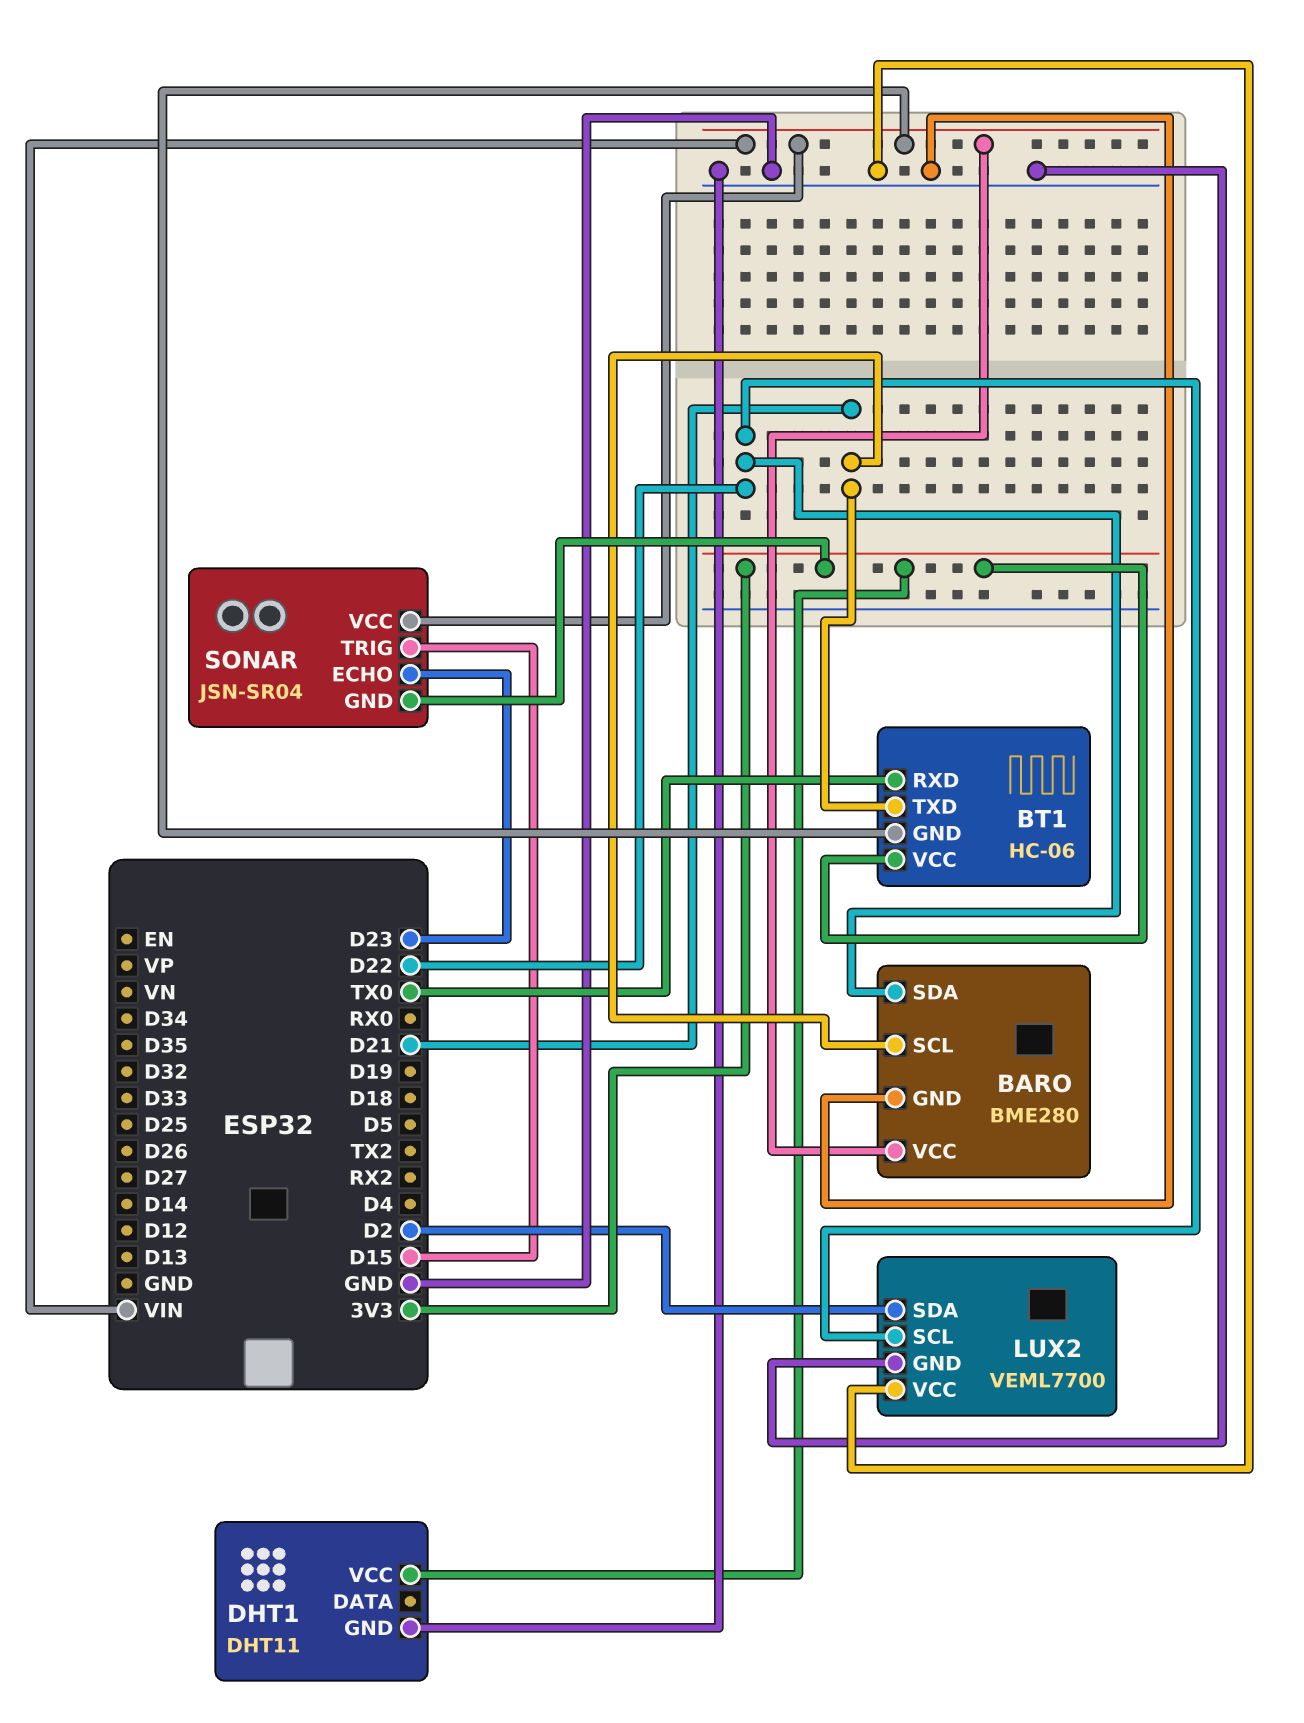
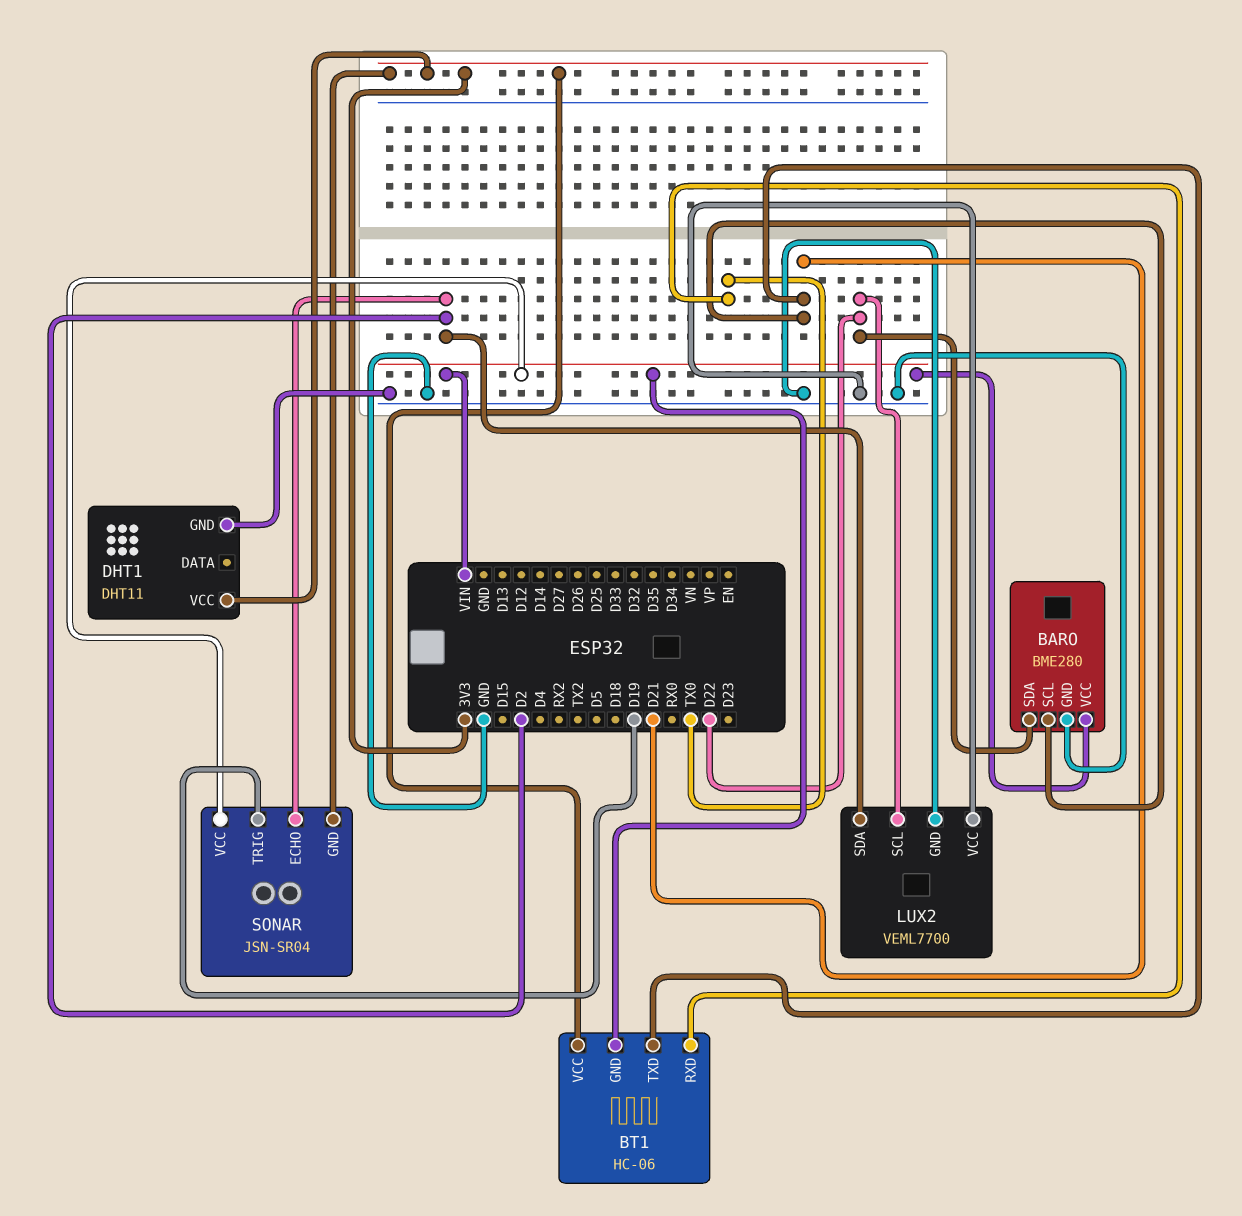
SONAR pin ECHO: D23 -> D2
SONAR pin TRIG: D15 -> D19

